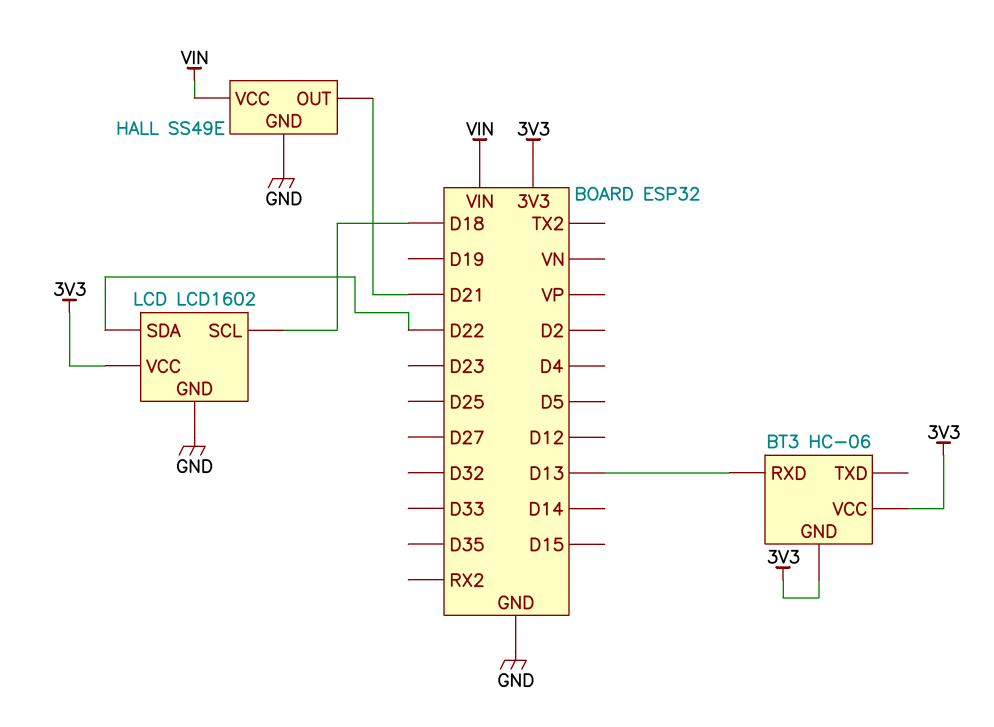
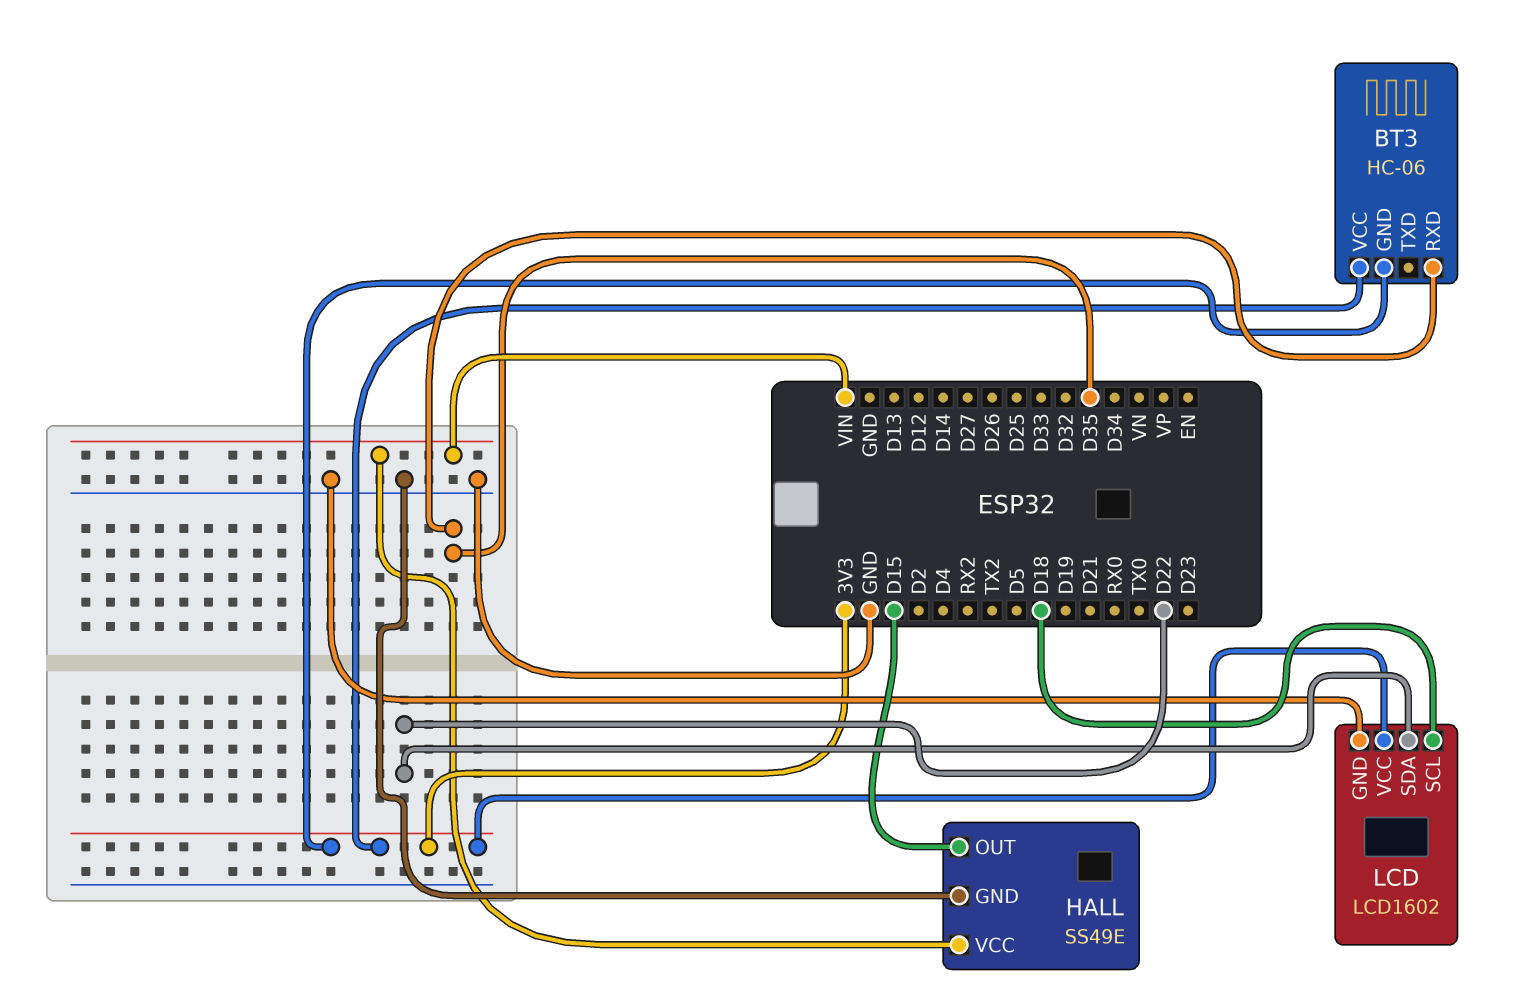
BT3 pin RXD: D13 -> D35
HALL pin OUT: D21 -> D15

